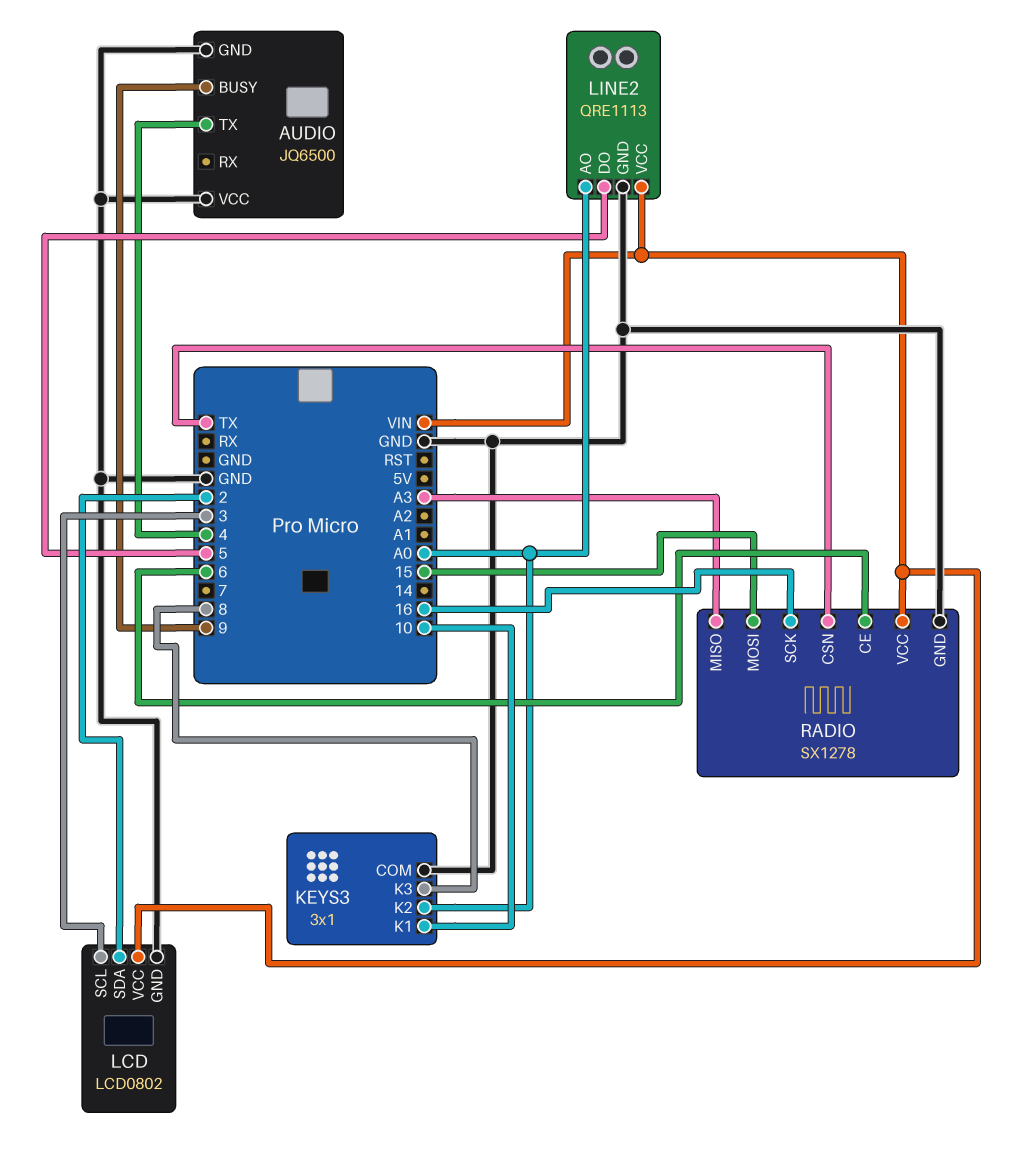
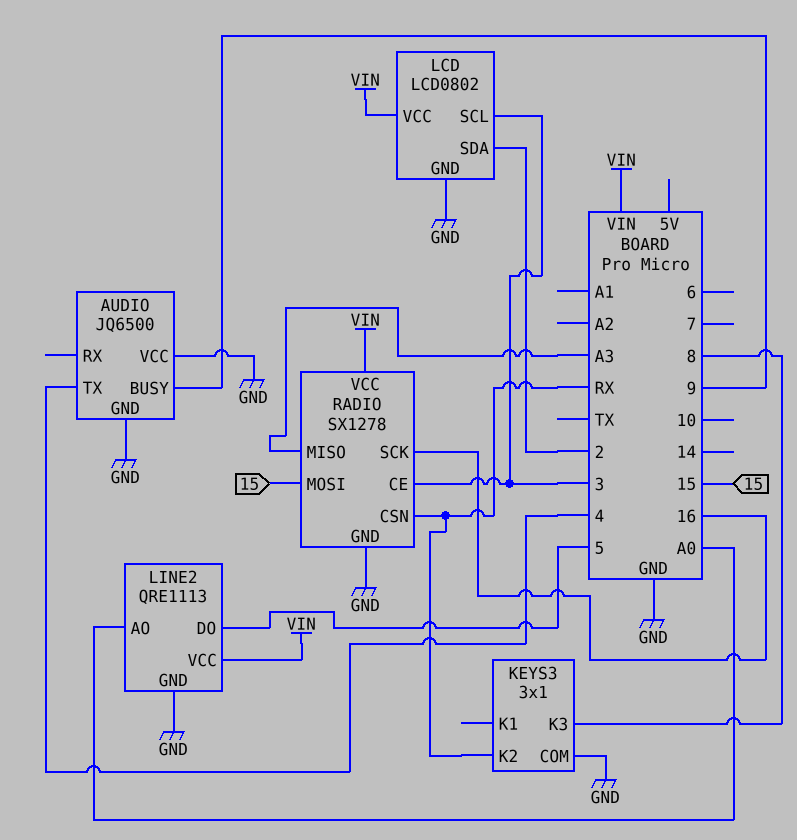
KEYS3 pin K1: 10 -> none
KEYS3 pin K2: A0 -> RX
RADIO pin CE: 6 -> 3
RADIO pin CSN: TX -> RX

